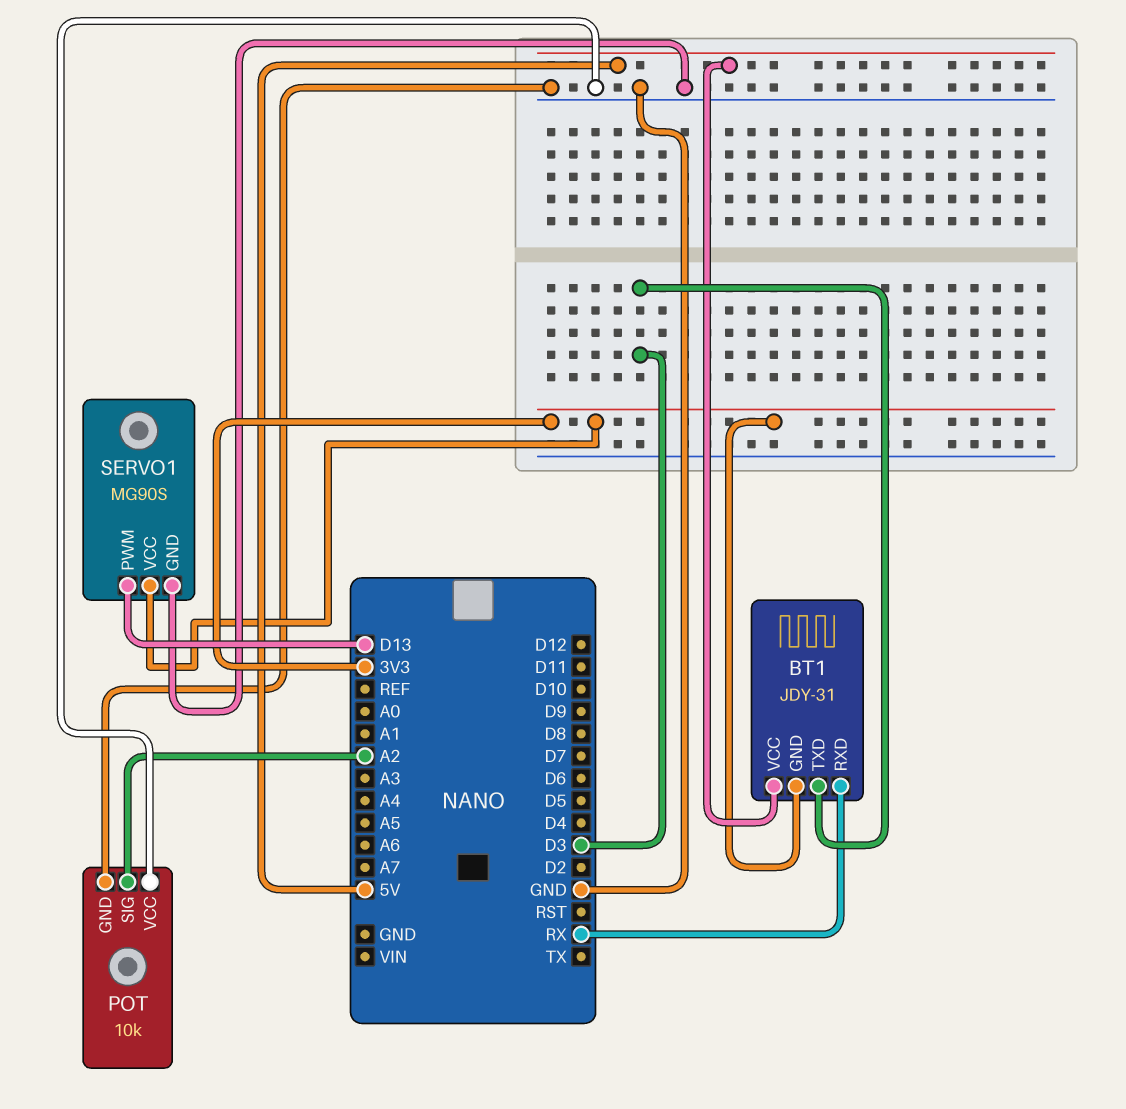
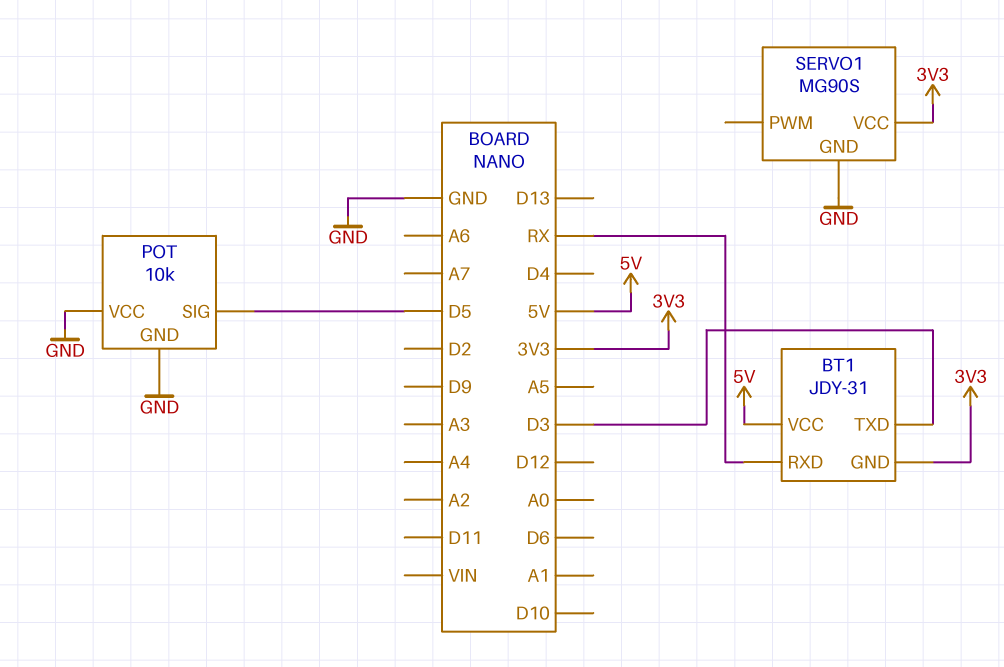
POT pin SIG: A2 -> D5
SERVO1 pin PWM: D13 -> none

